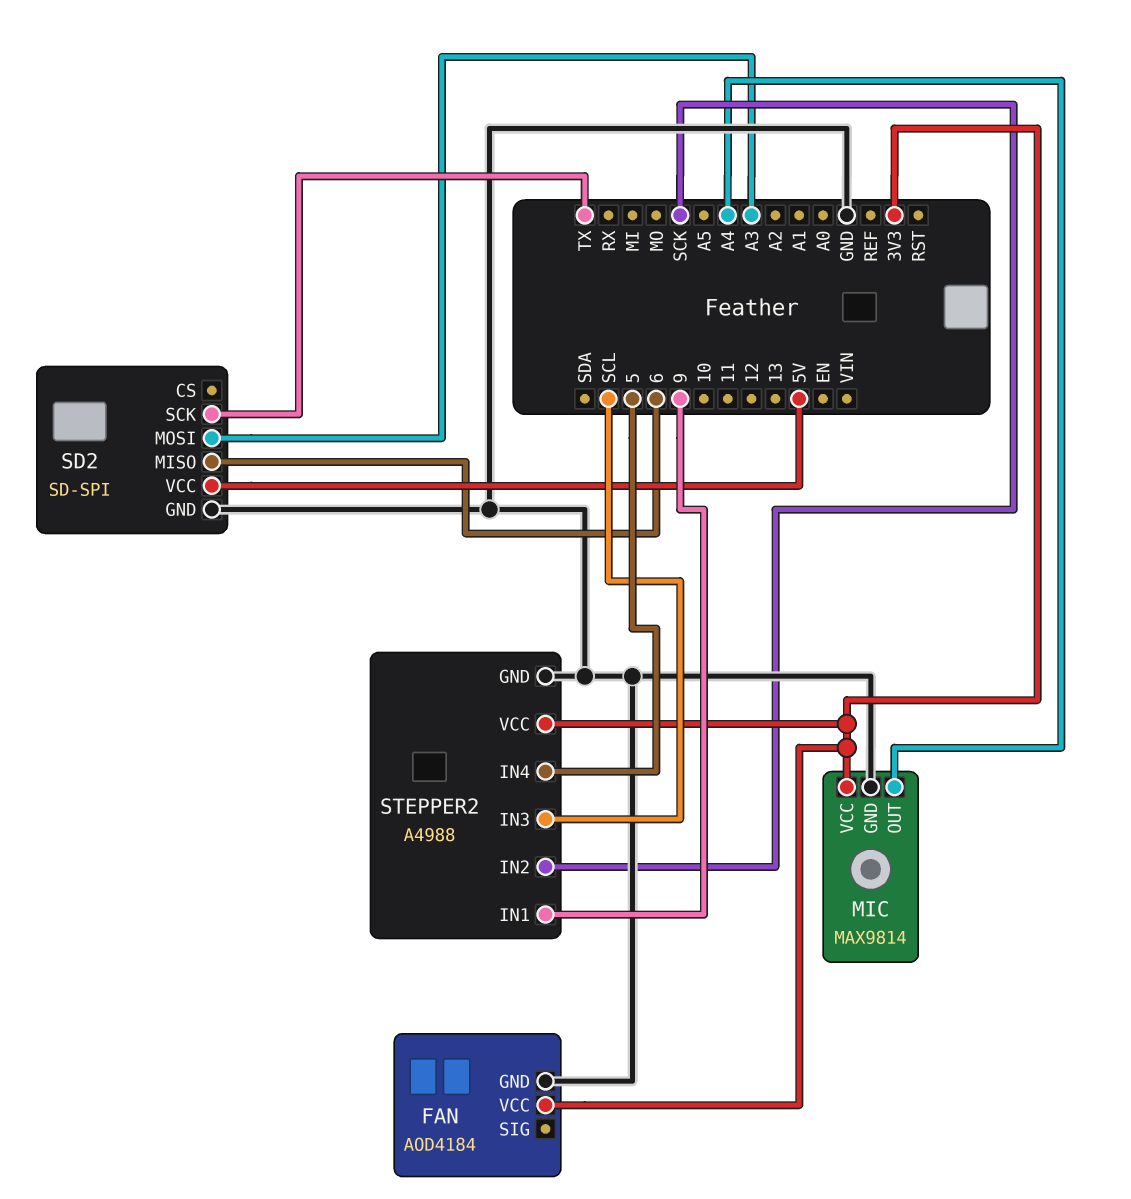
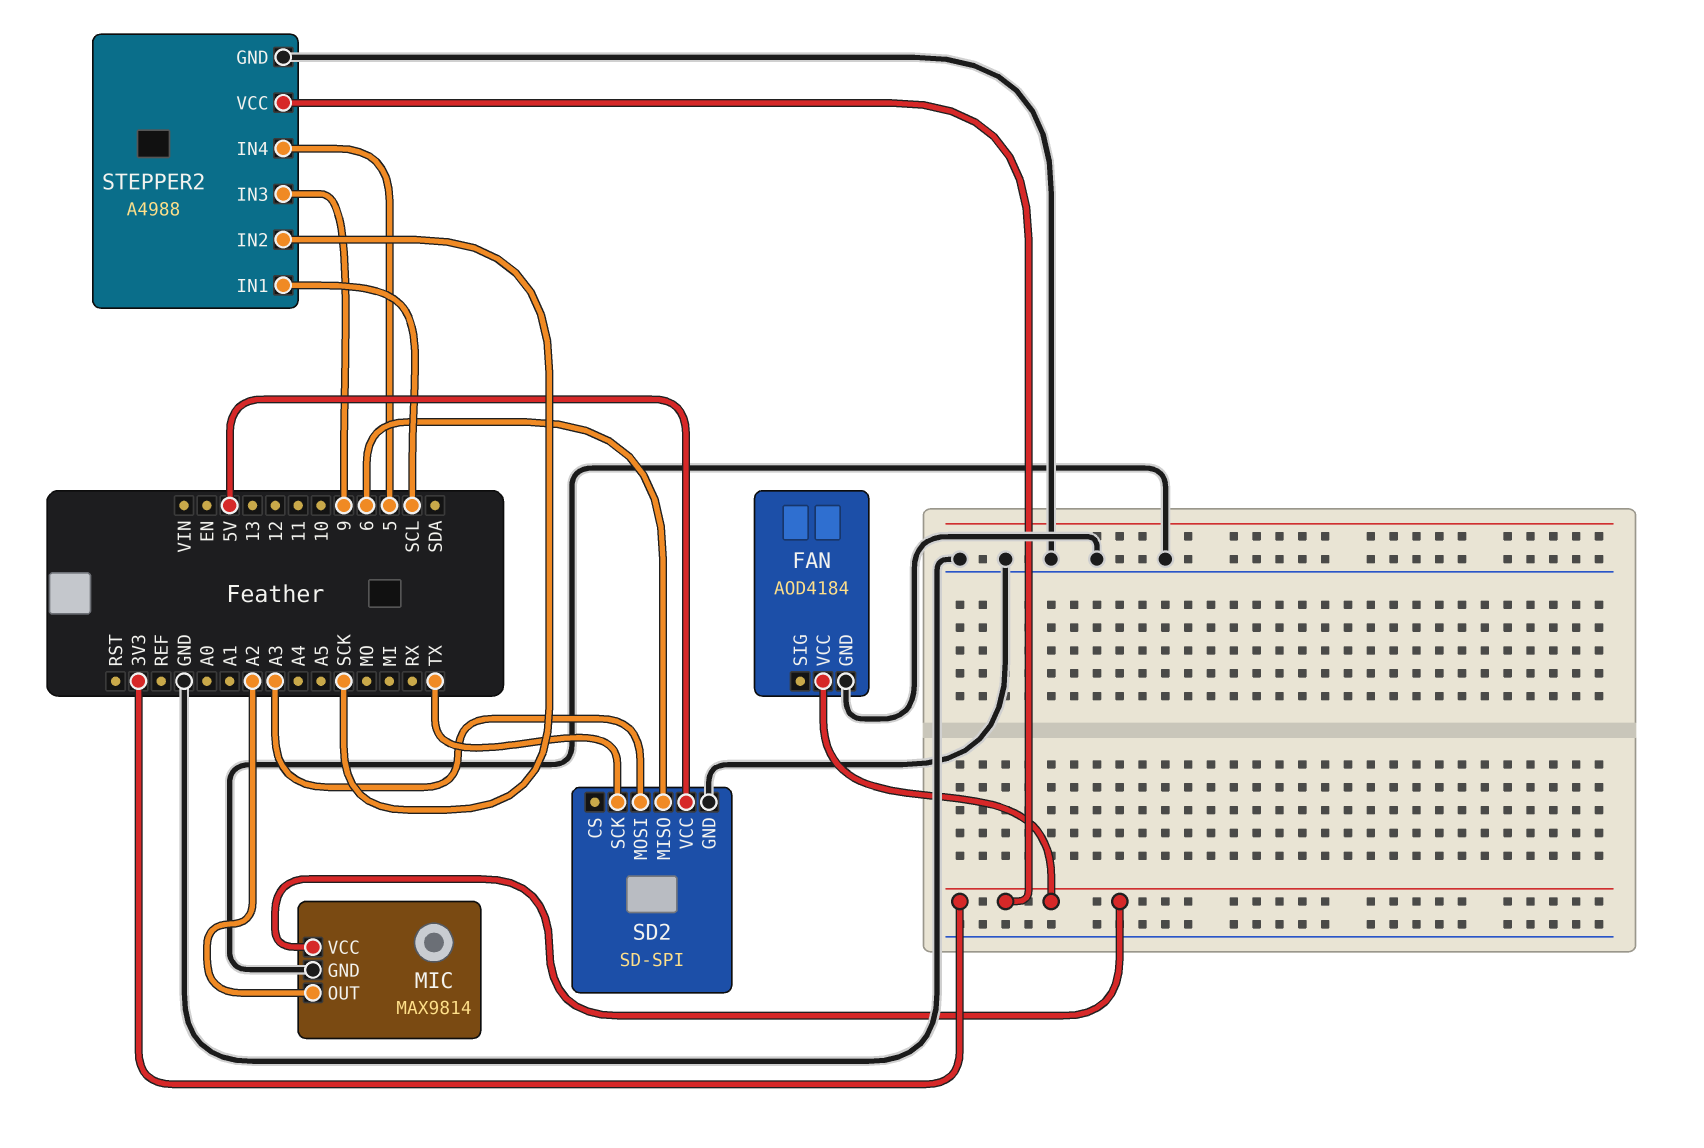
MIC pin OUT: A4 -> A2
STEPPER2 pin IN1: 9 -> SCL
STEPPER2 pin IN3: SCL -> 9

